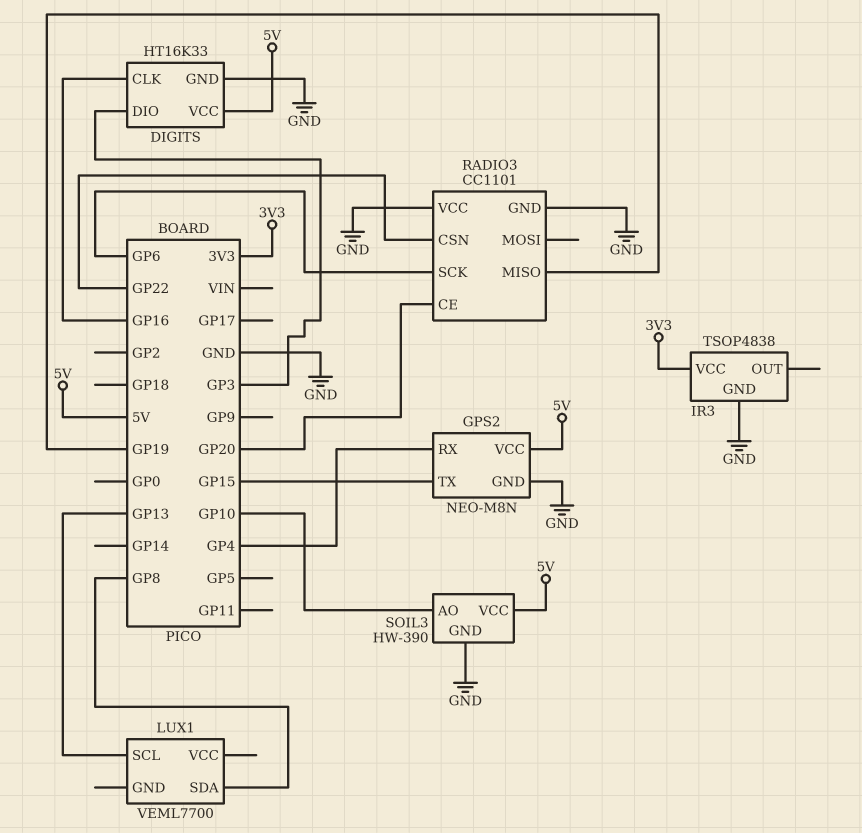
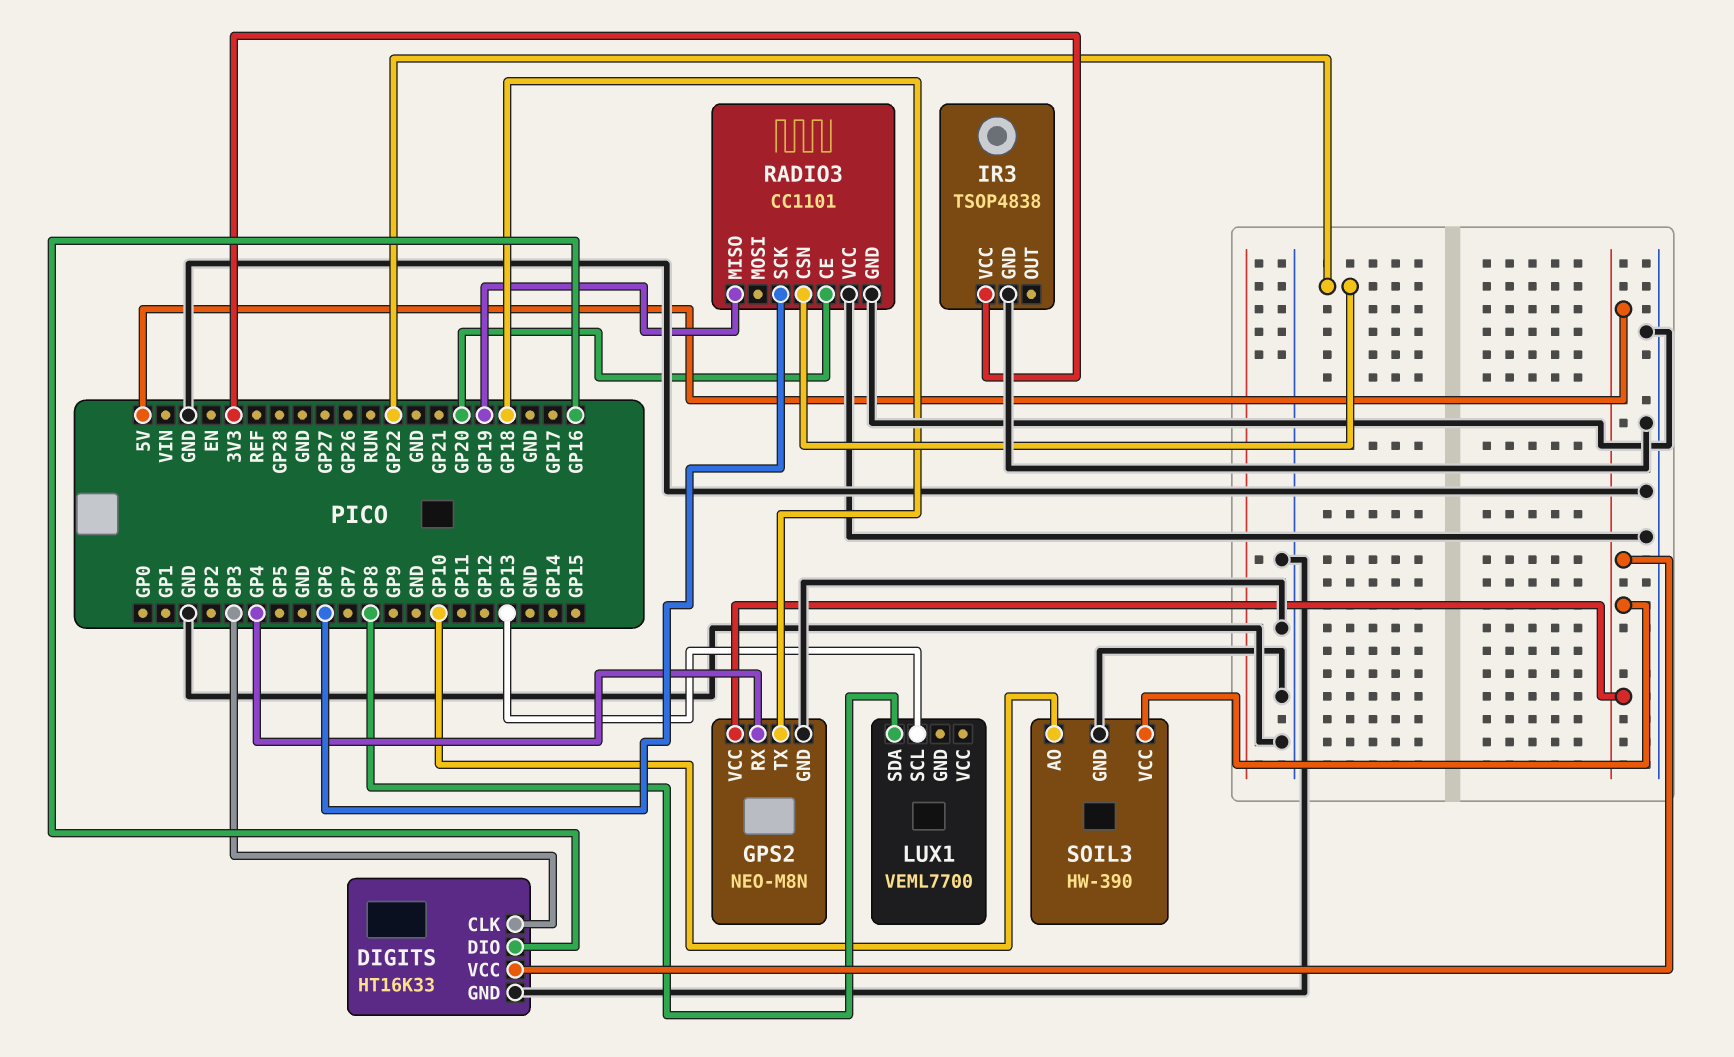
DIGITS pin CLK: GP16 -> GP3
DIGITS pin DIO: GP3 -> GP16
GPS2 pin TX: GP15 -> GP18

